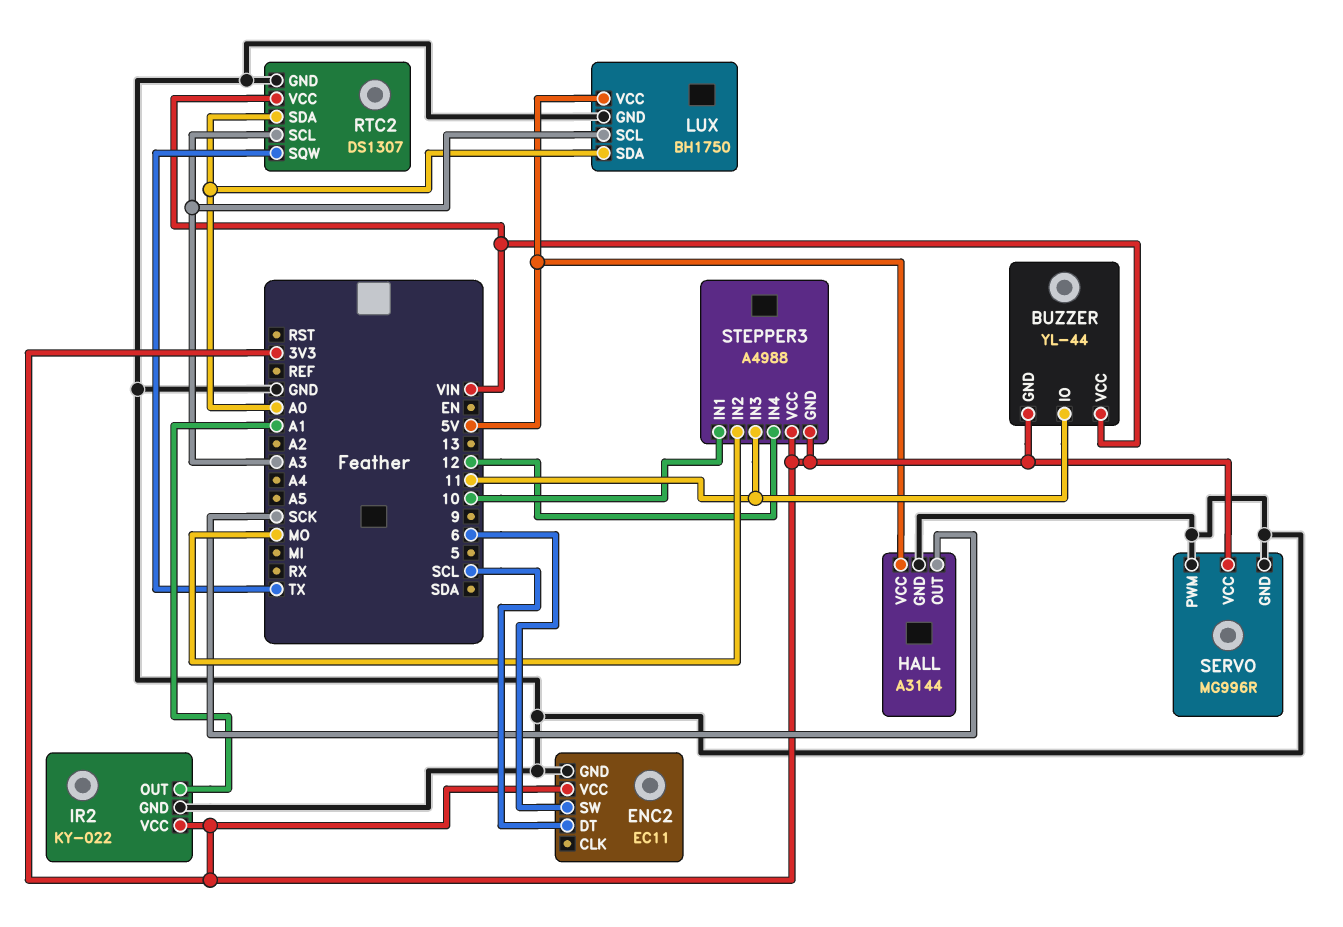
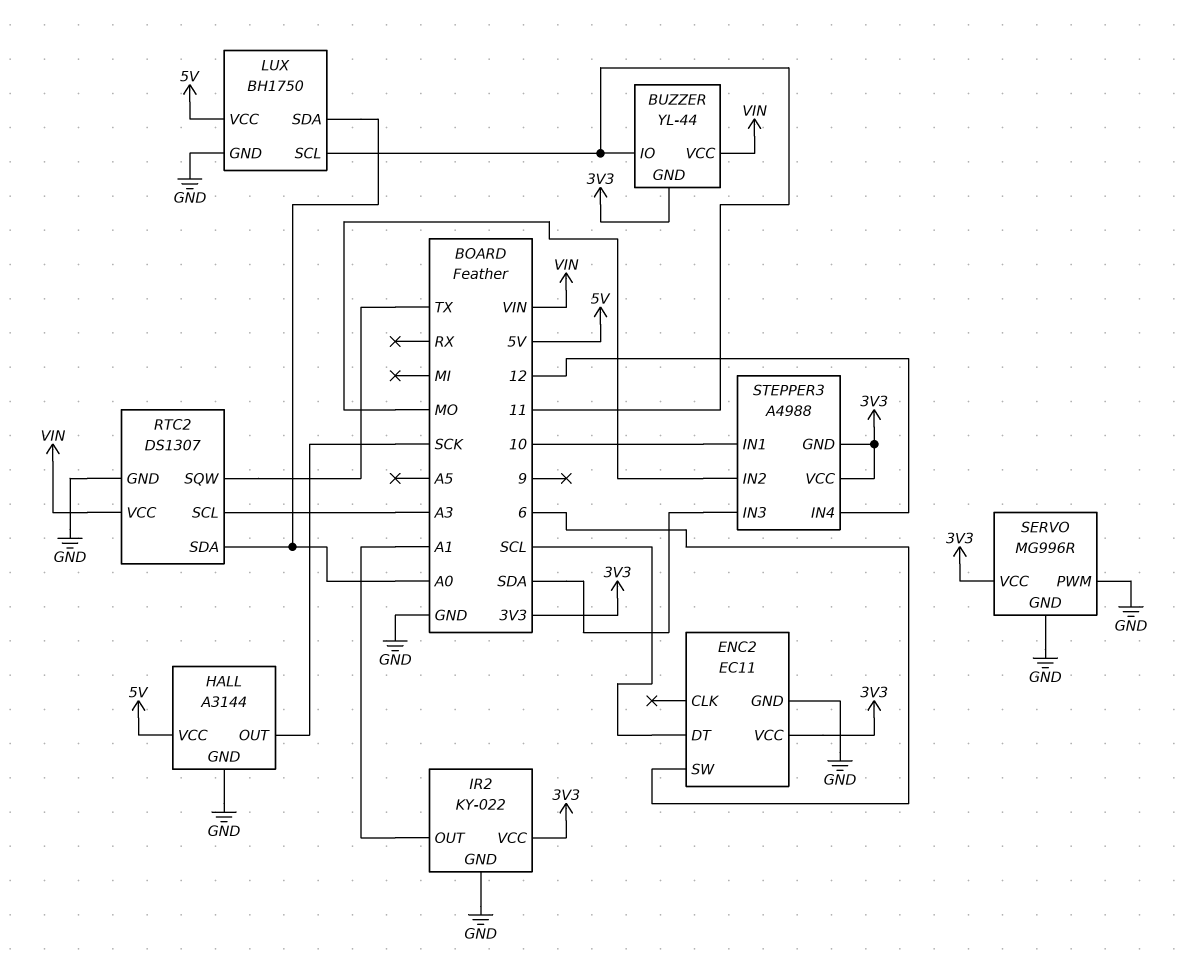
LUX pin SCL: A3 -> 11
STEPPER3 pin IN3: 11 -> SDA

